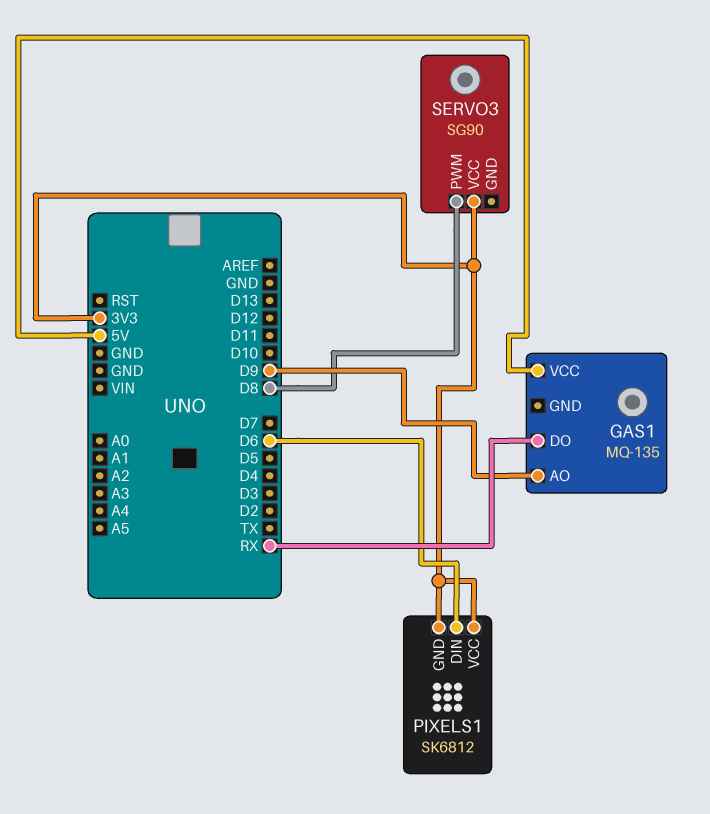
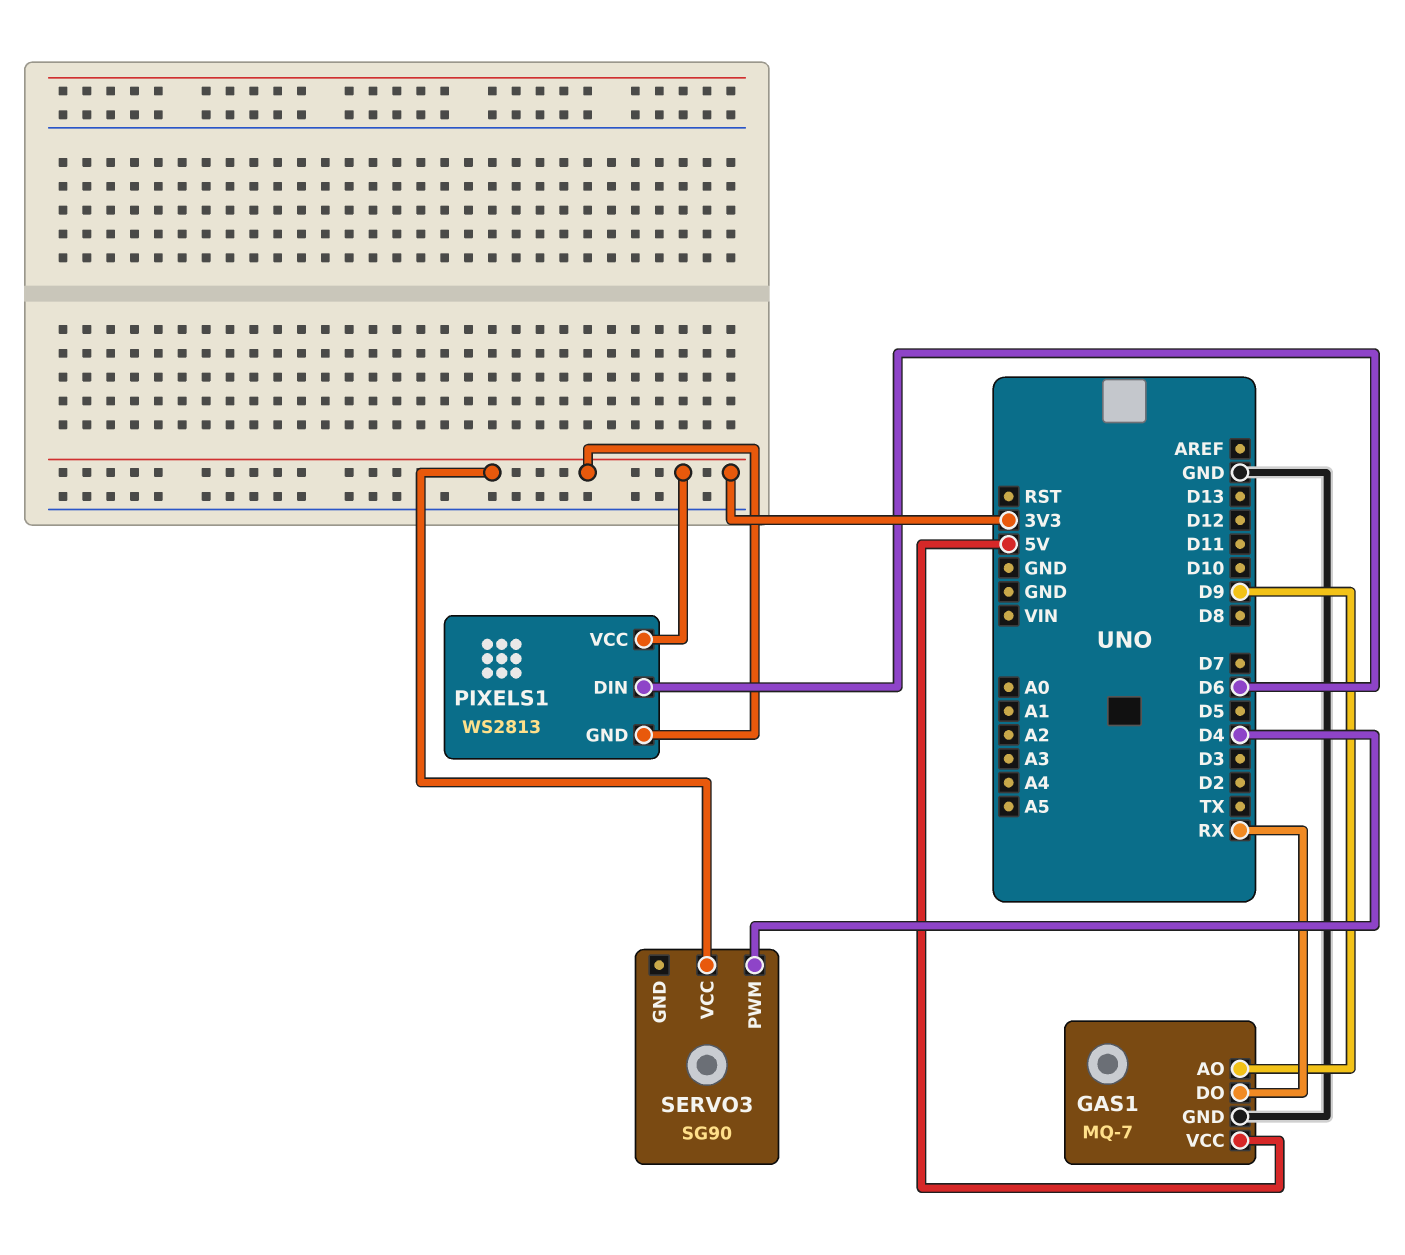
GAS1: MQ-135 -> MQ-7
GAS1 pin GND: none -> GND
PIXELS1: SK6812 -> WS2813
SERVO3 pin PWM: D8 -> D4

